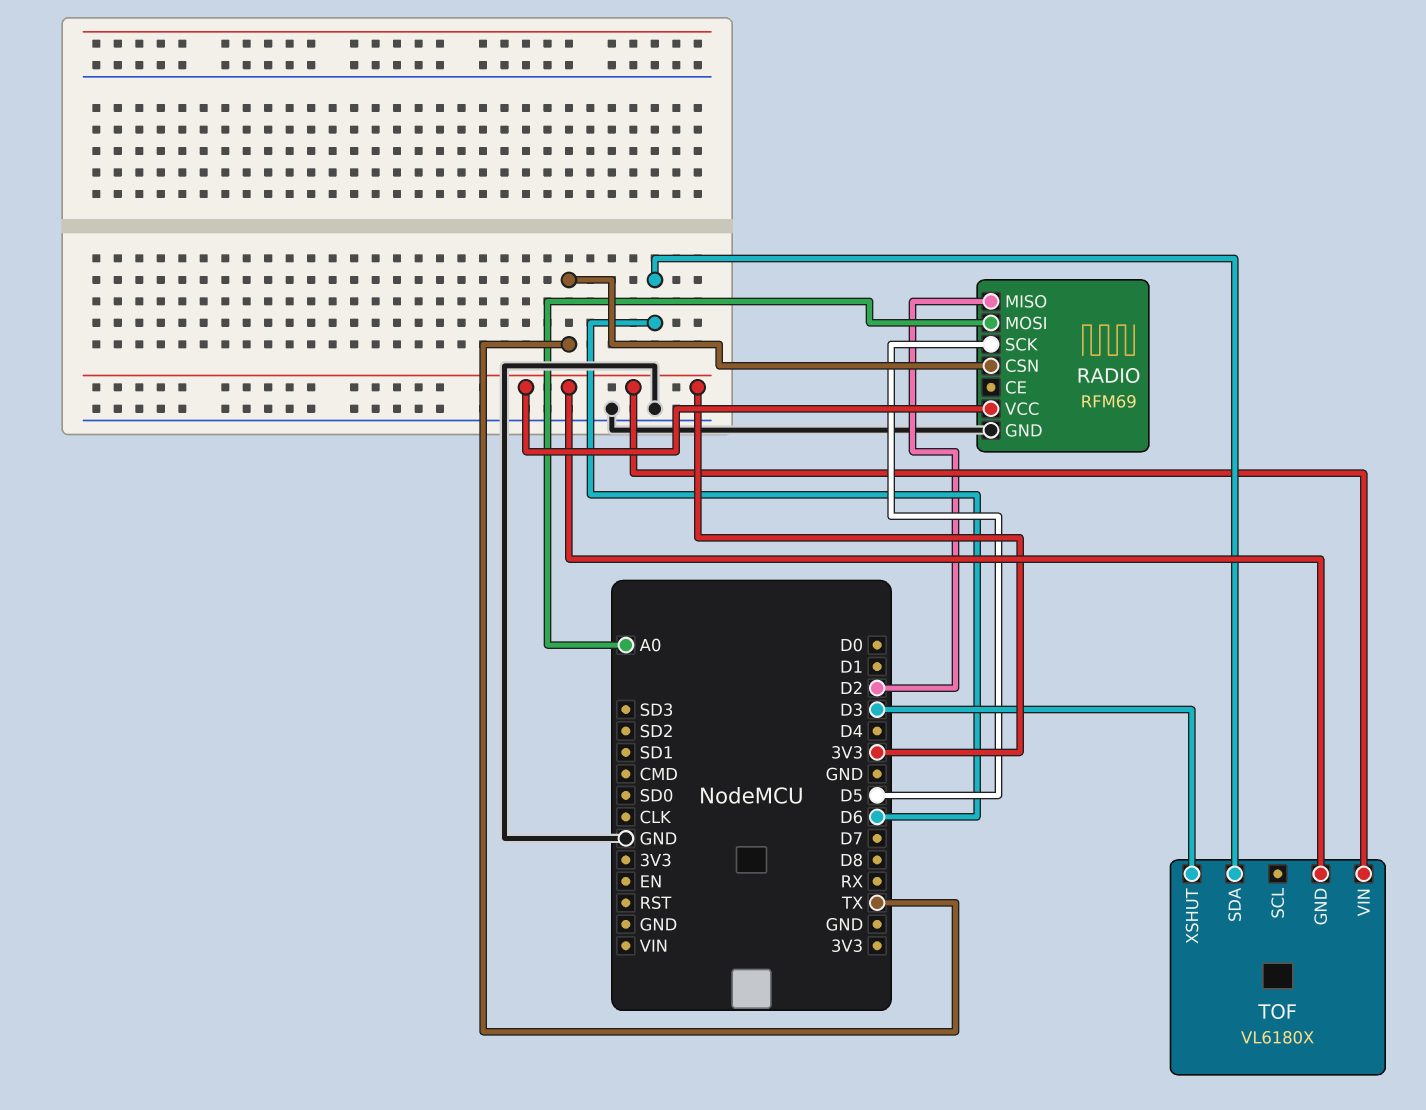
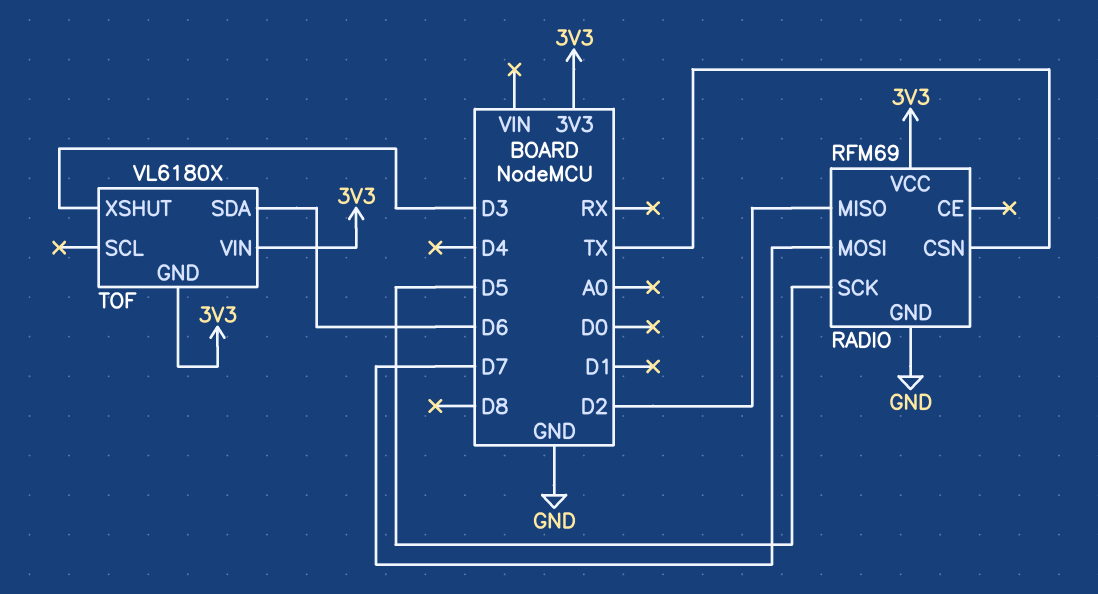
RADIO pin MOSI: A0 -> D7

